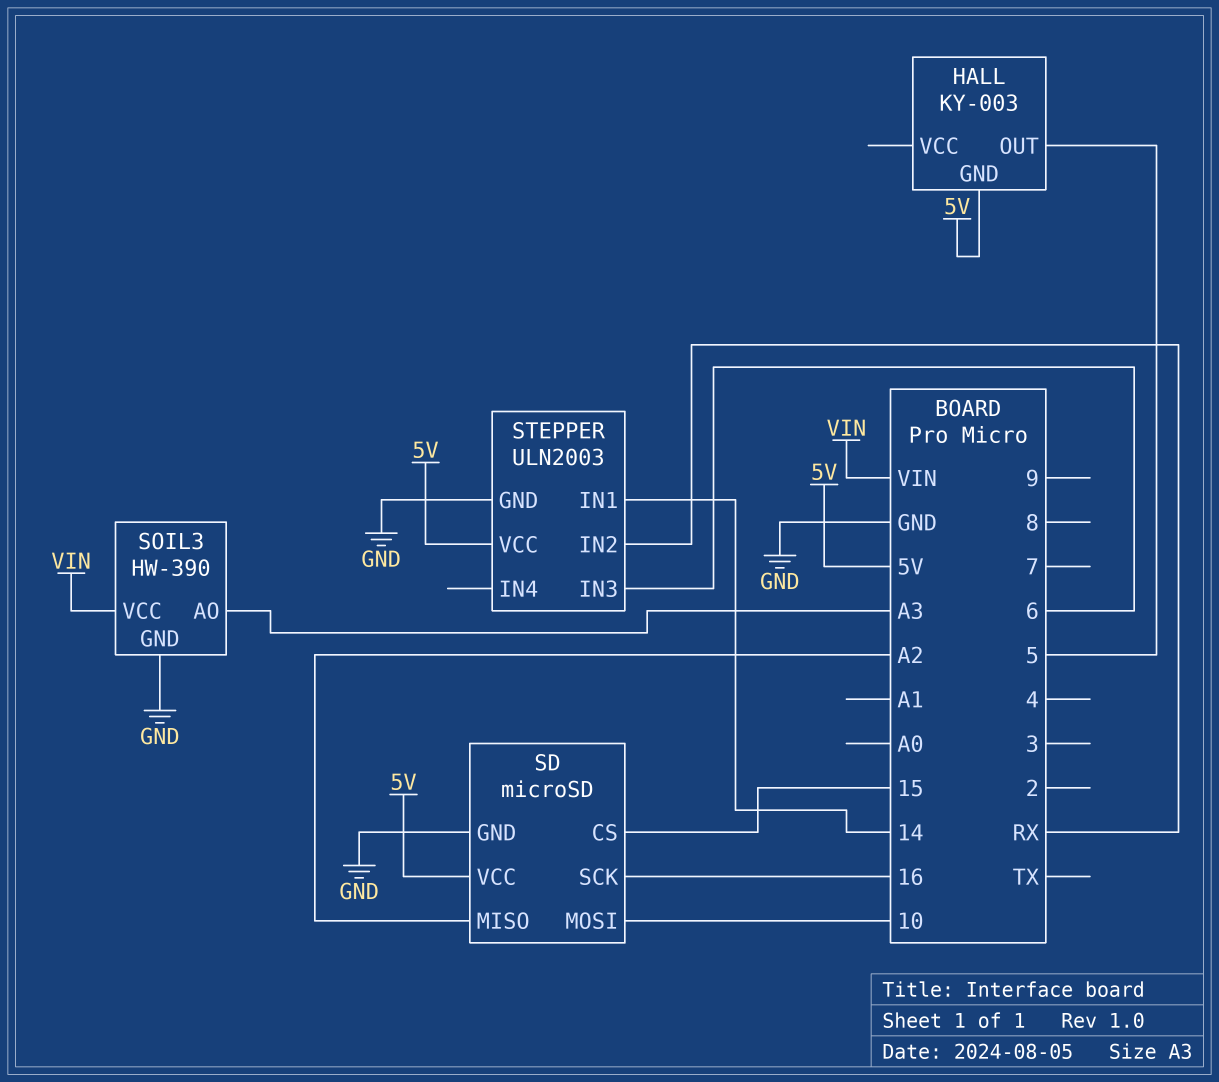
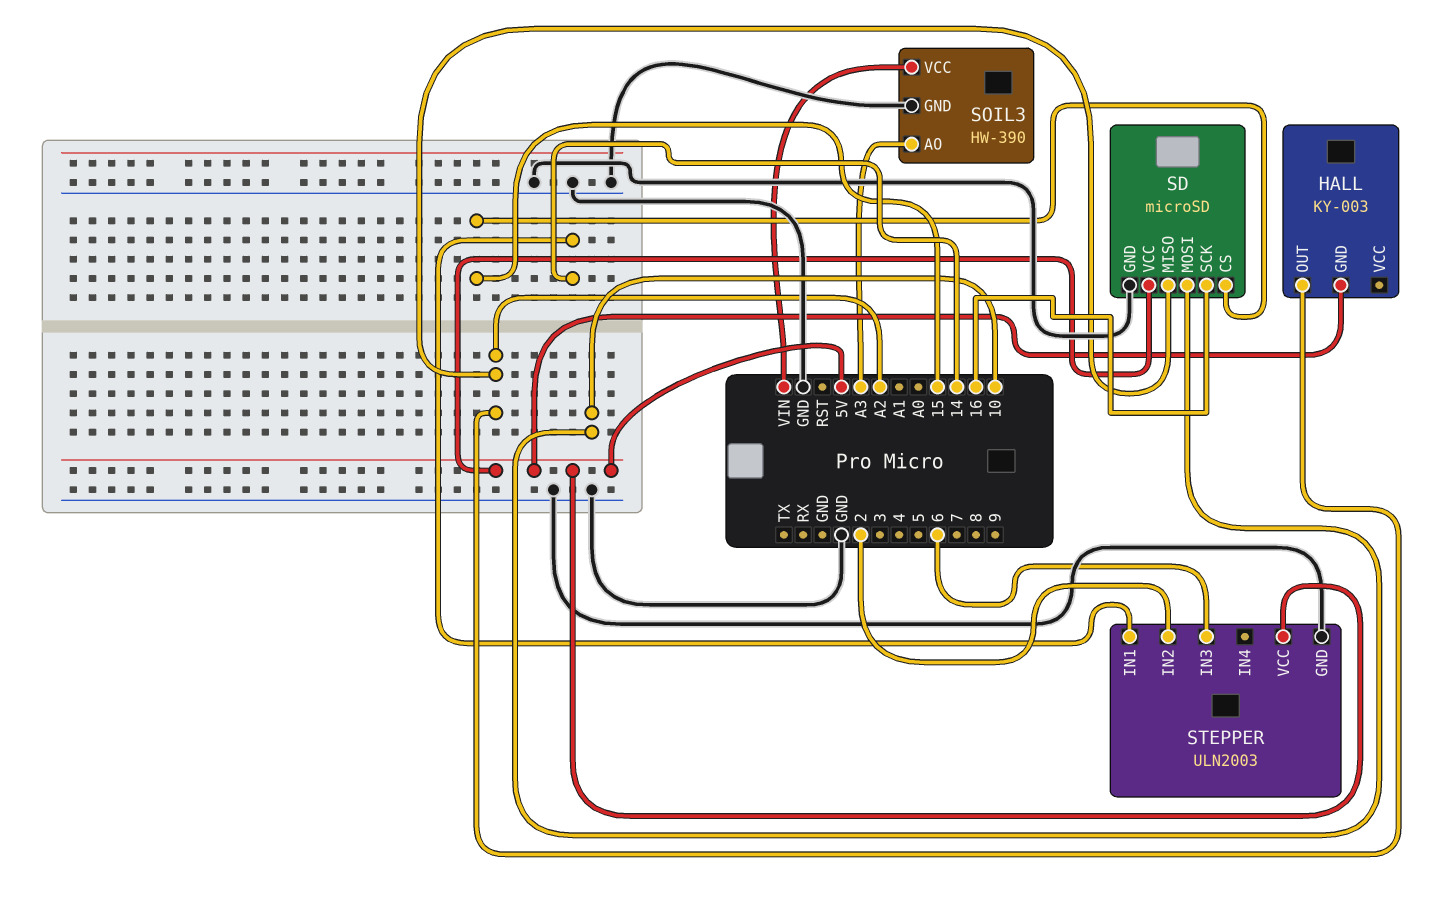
HALL pin OUT: 5 -> A2
STEPPER pin IN2: RX -> 2

